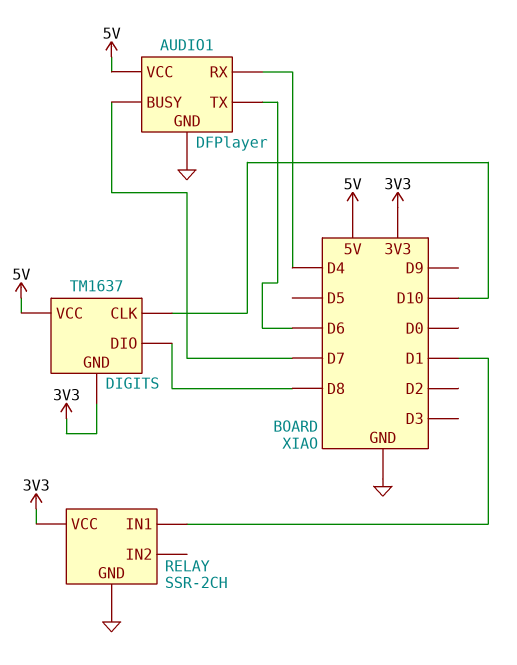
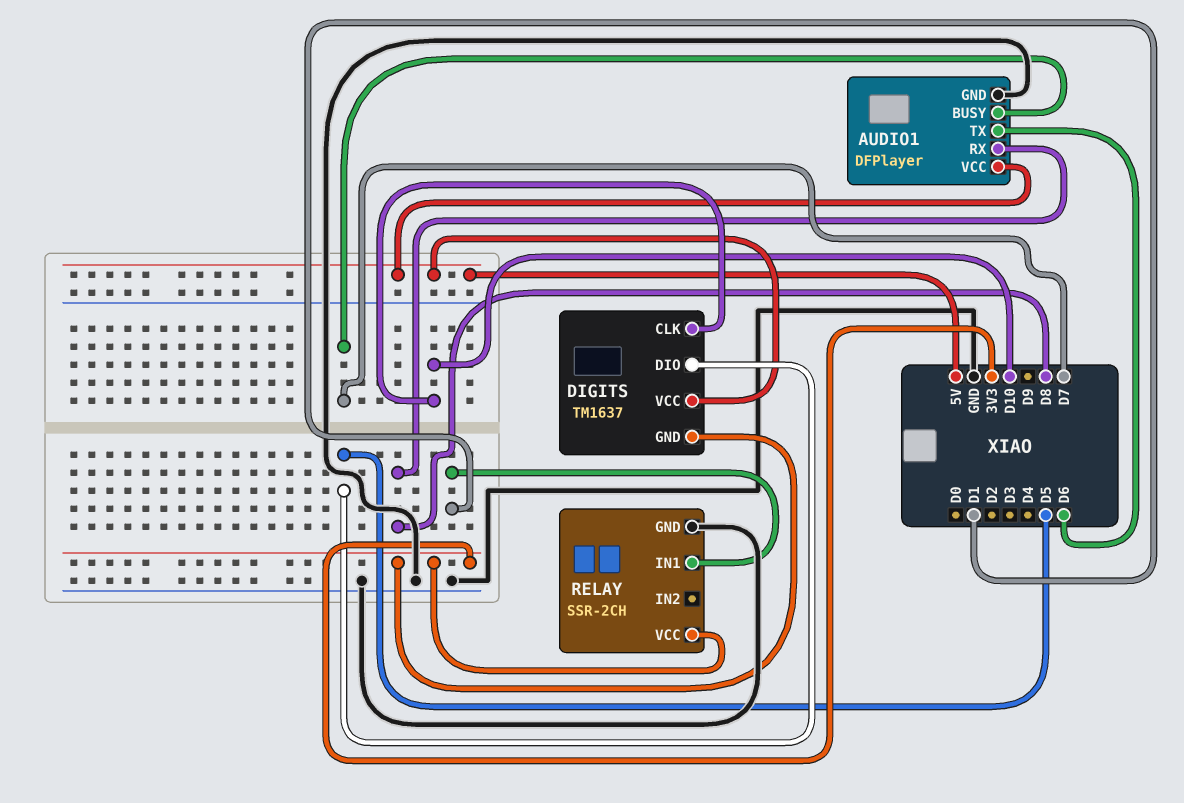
AUDIO1 pin RX: D4 -> D8
DIGITS pin DIO: D8 -> D5

